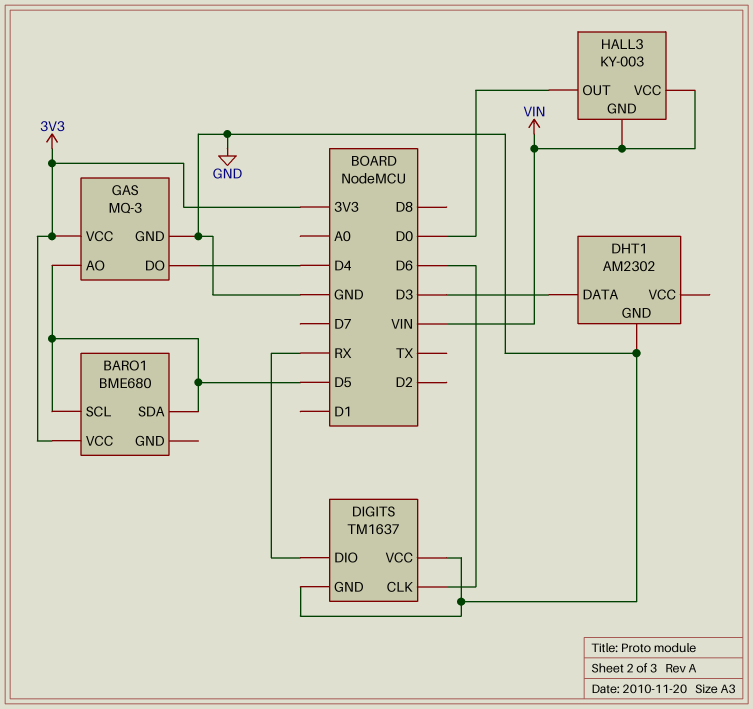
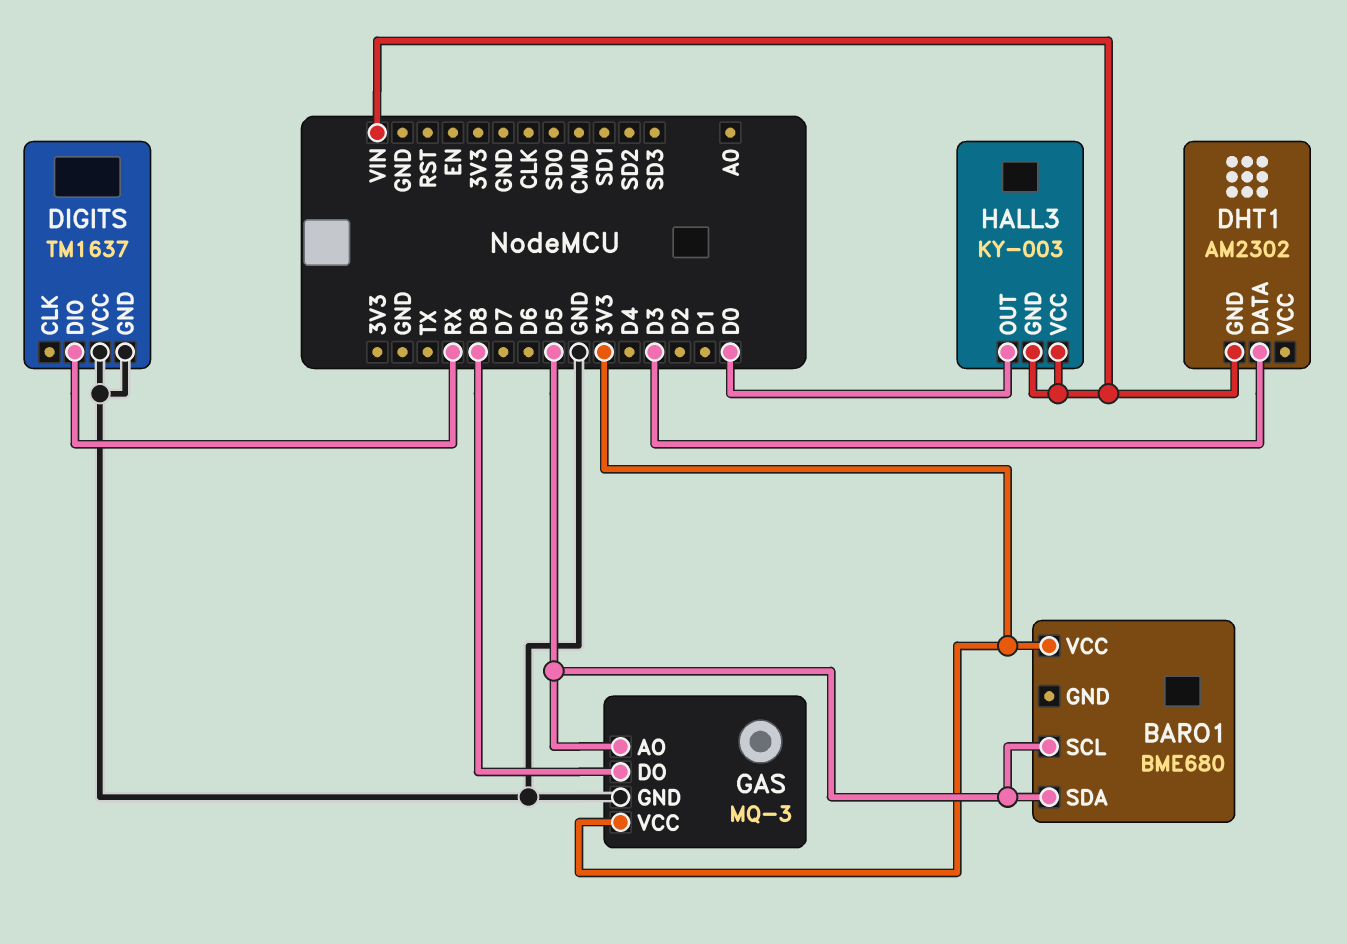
DHT1 pin GND: GND -> VIN
DIGITS pin CLK: D6 -> none
GAS pin DO: D4 -> D8

